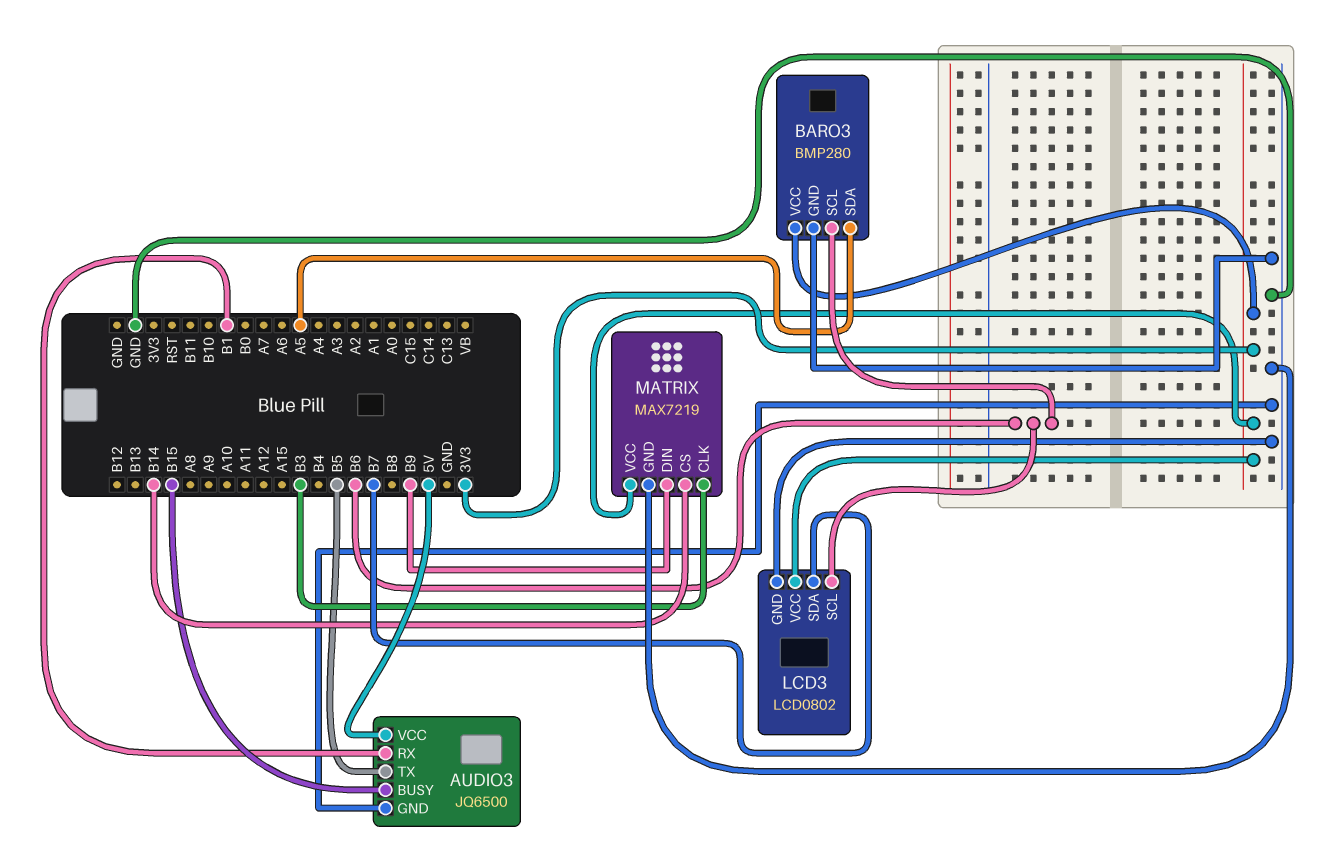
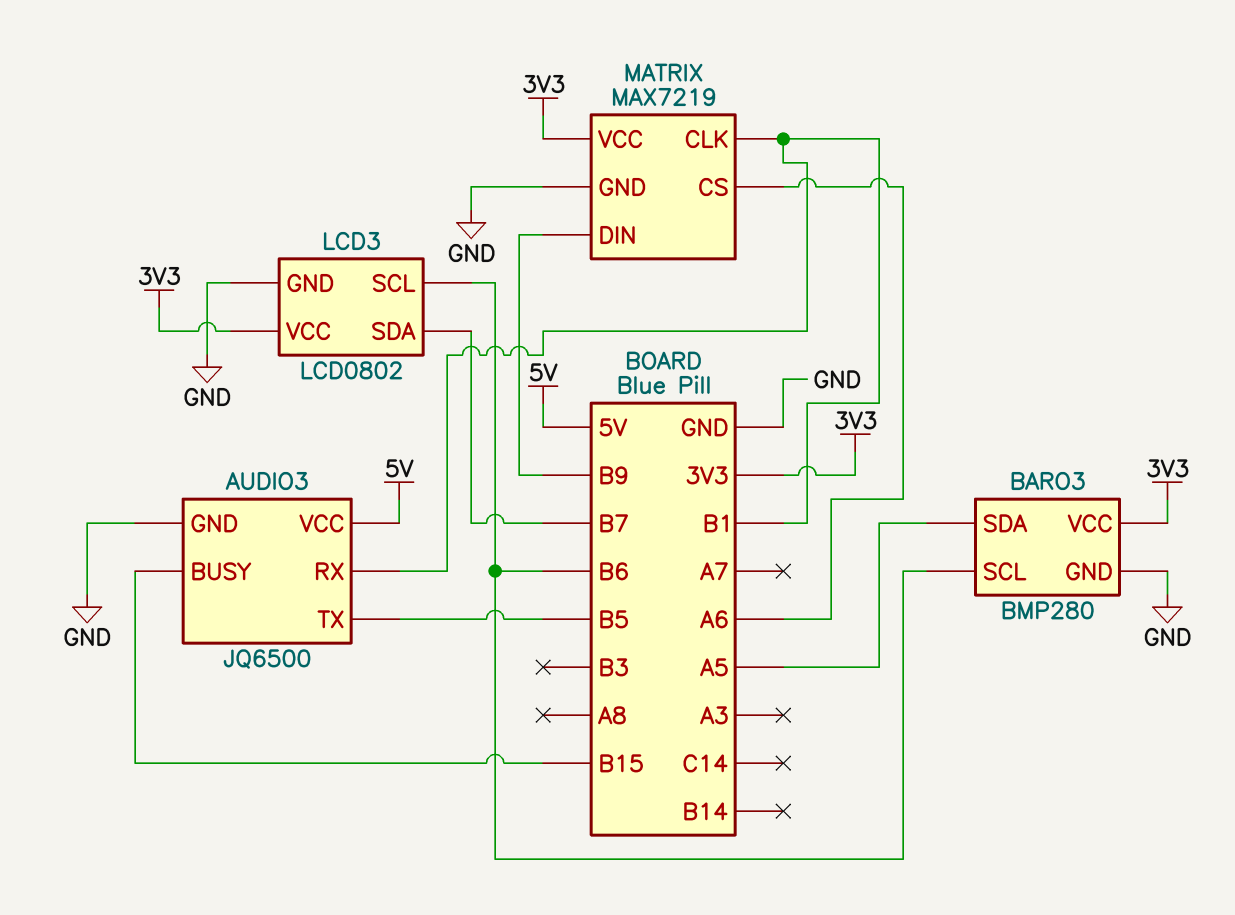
MATRIX pin CLK: B3 -> B1
MATRIX pin CS: B14 -> A6

